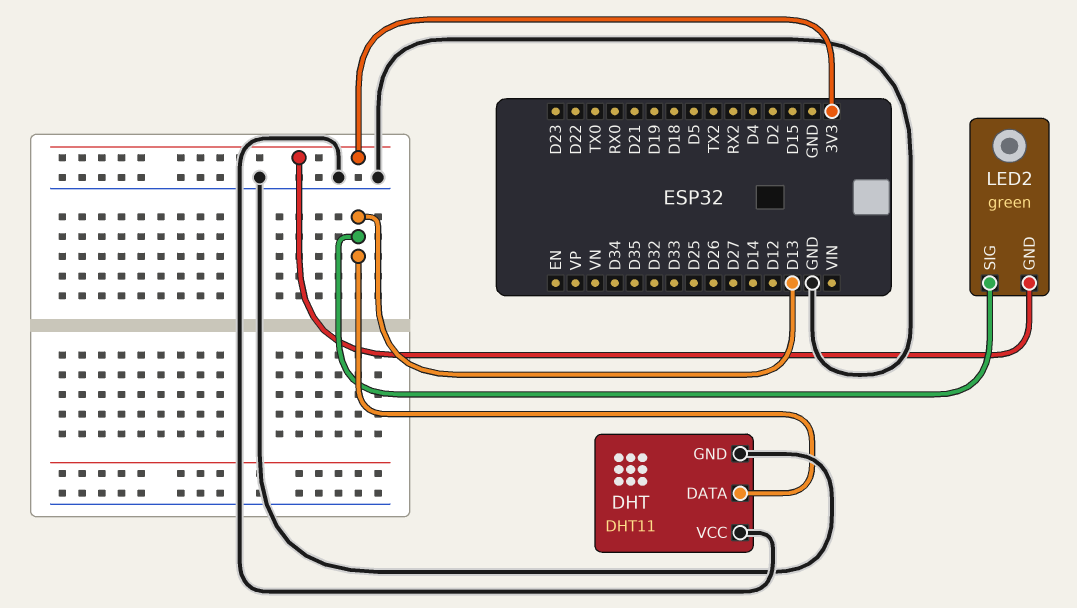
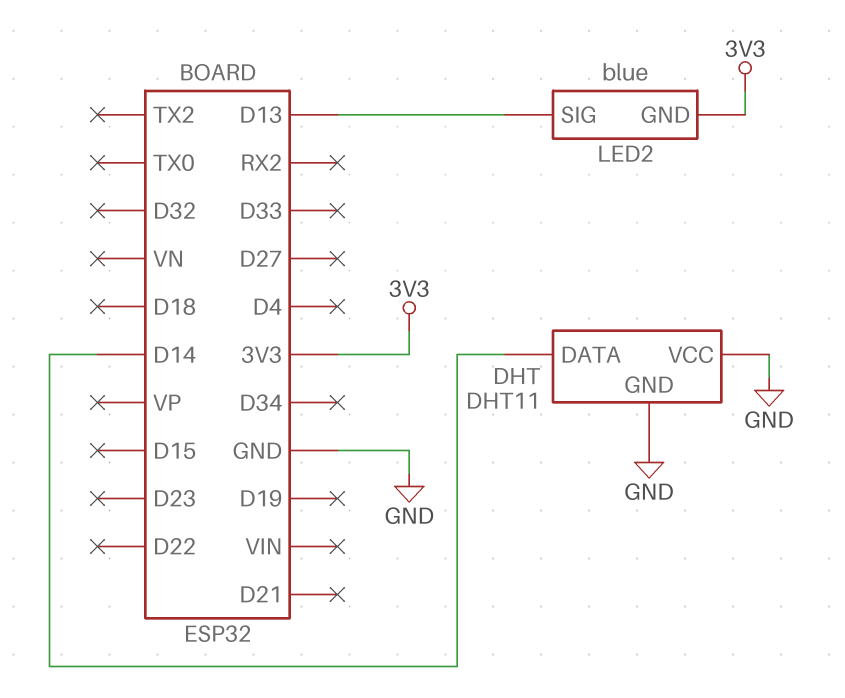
DHT pin DATA: D13 -> D14
LED2: green -> blue

